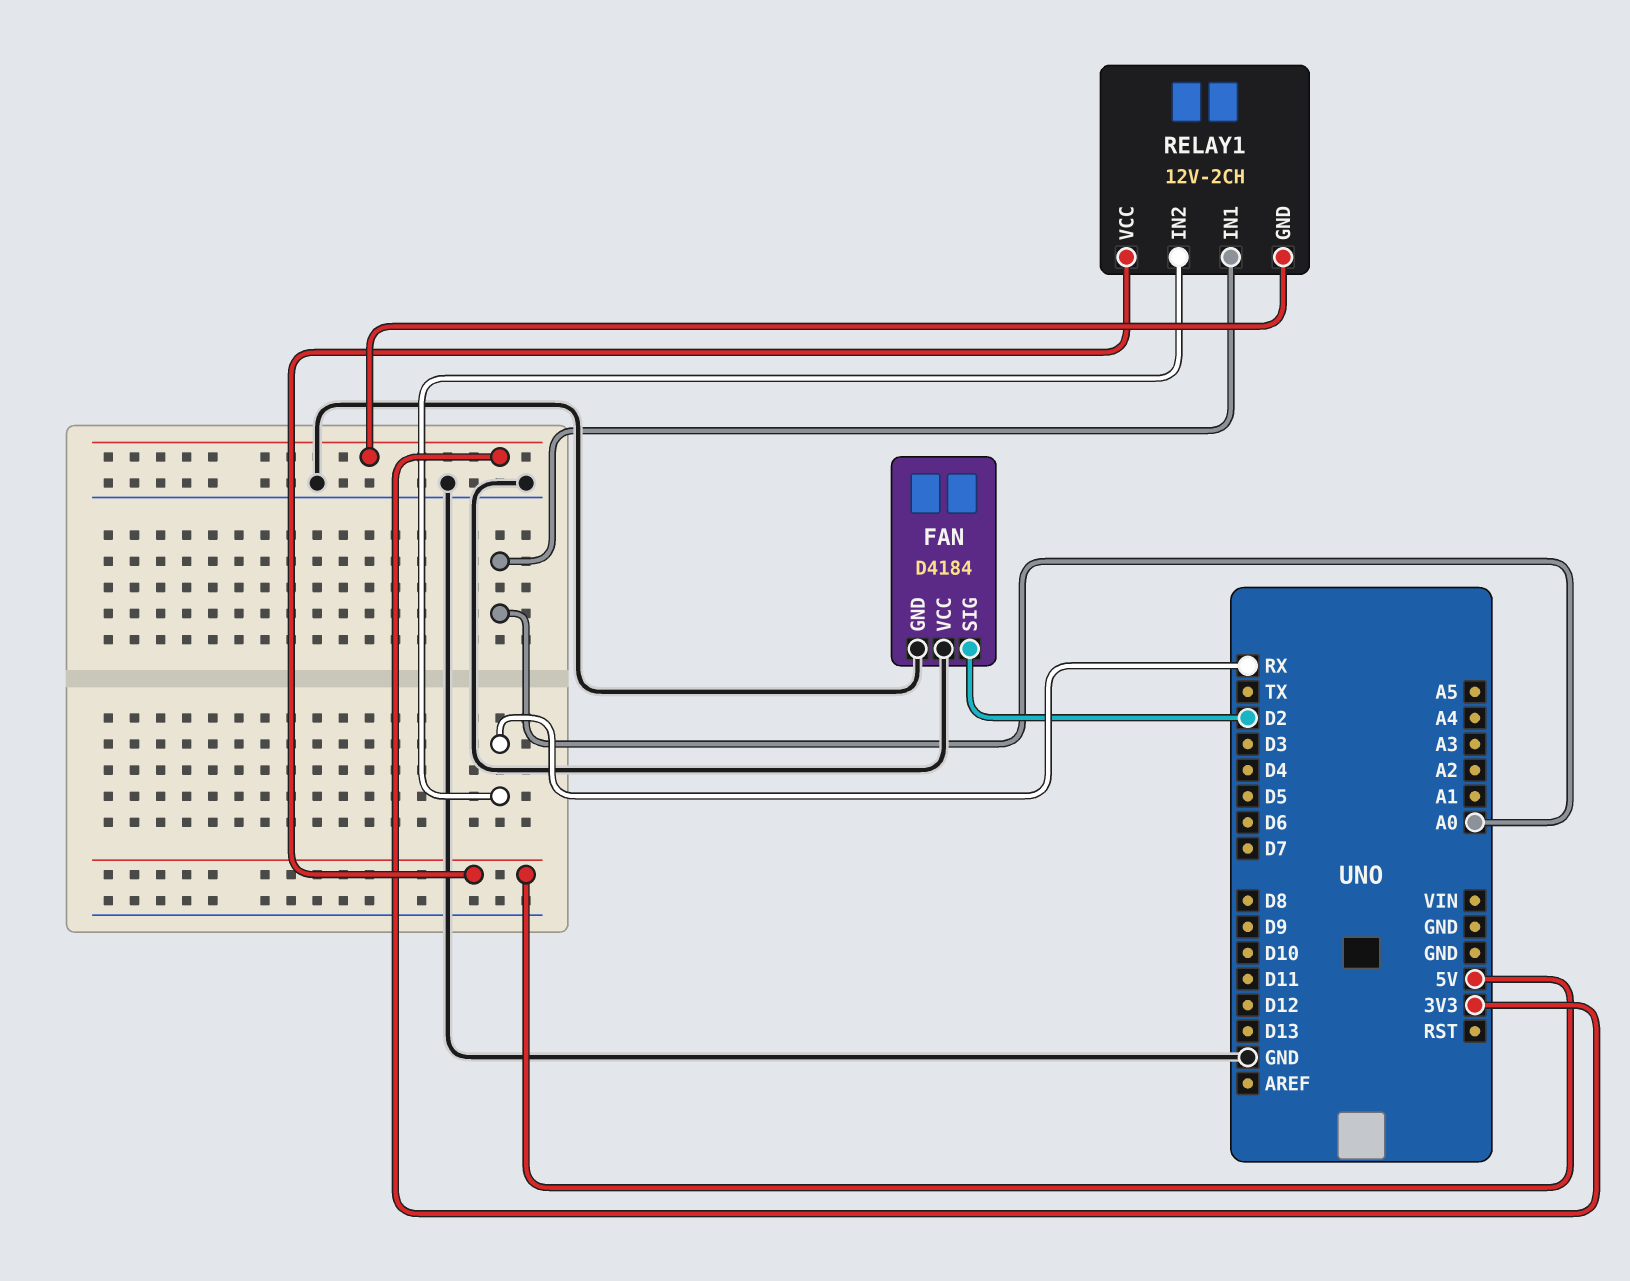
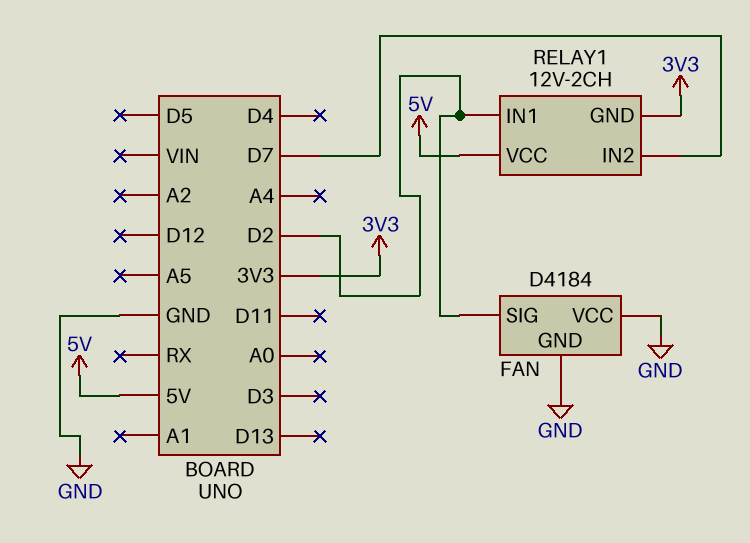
RELAY1 pin IN1: A0 -> D2
RELAY1 pin IN2: RX -> D7

